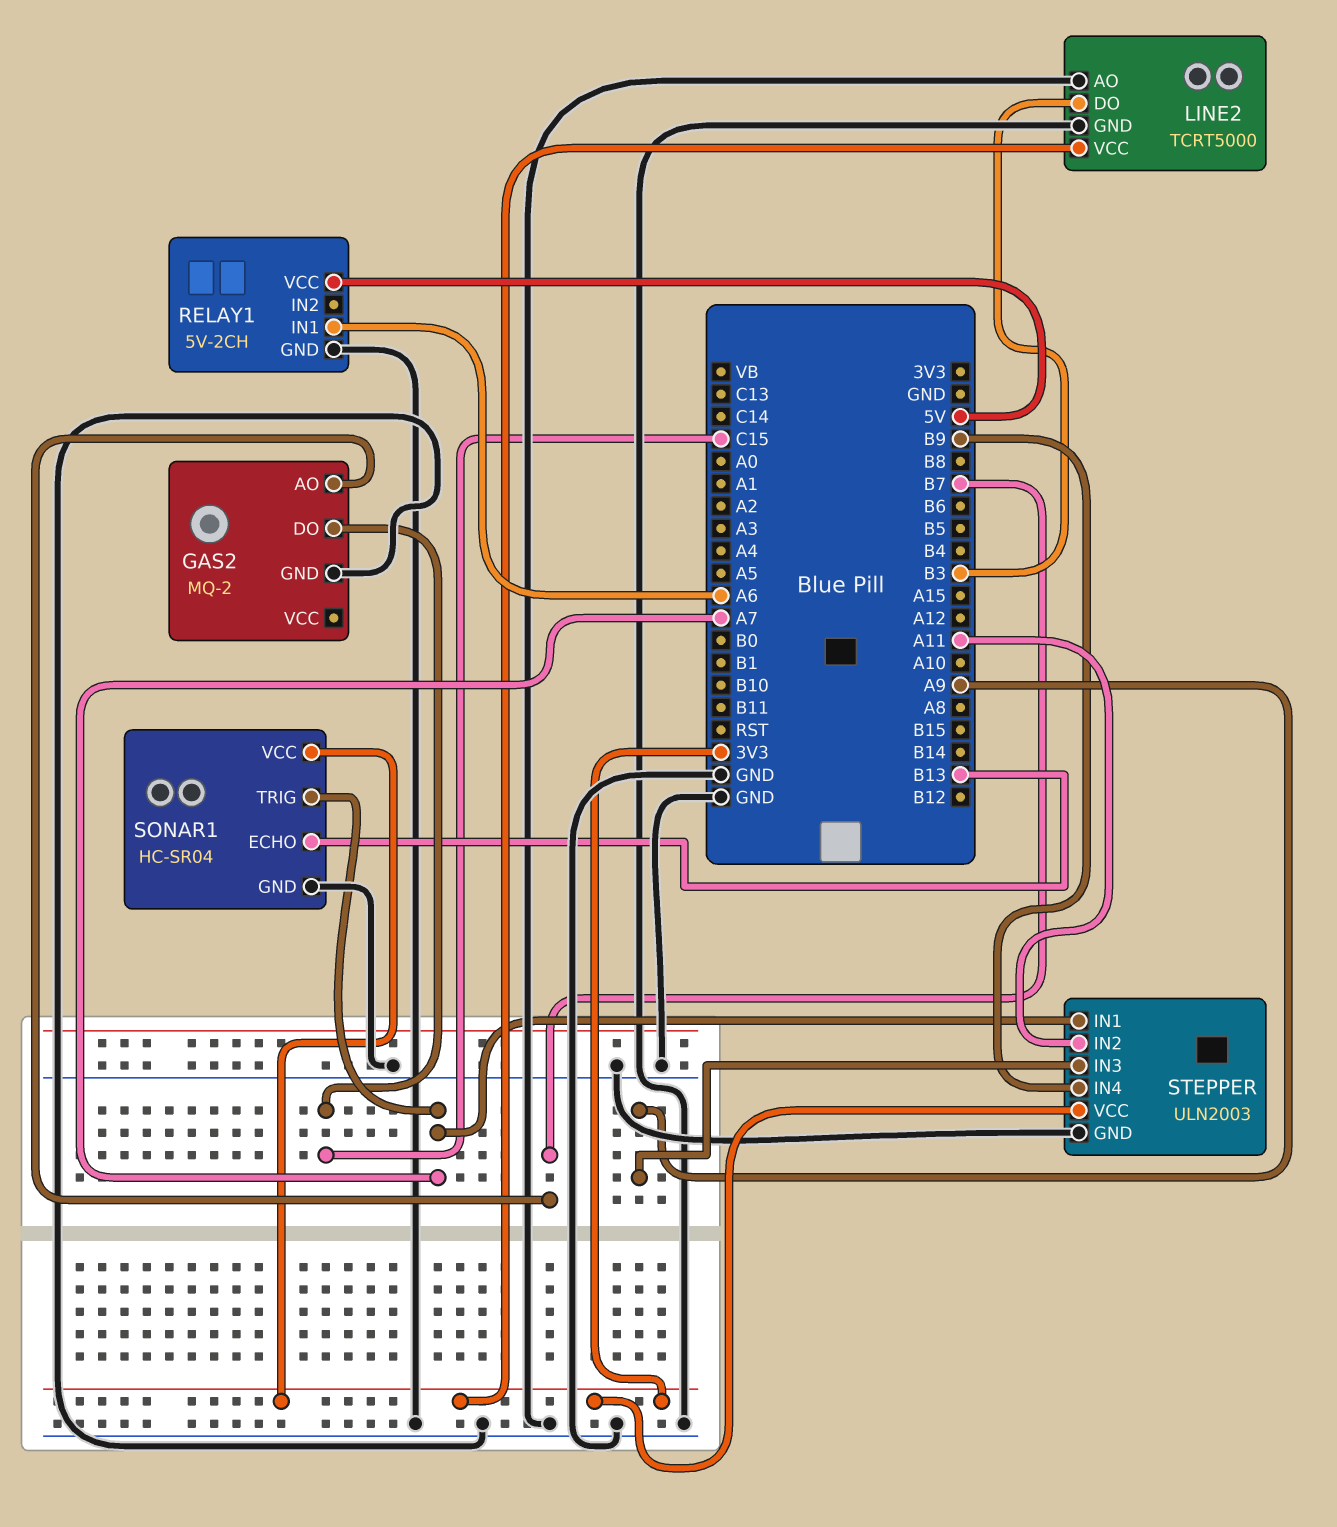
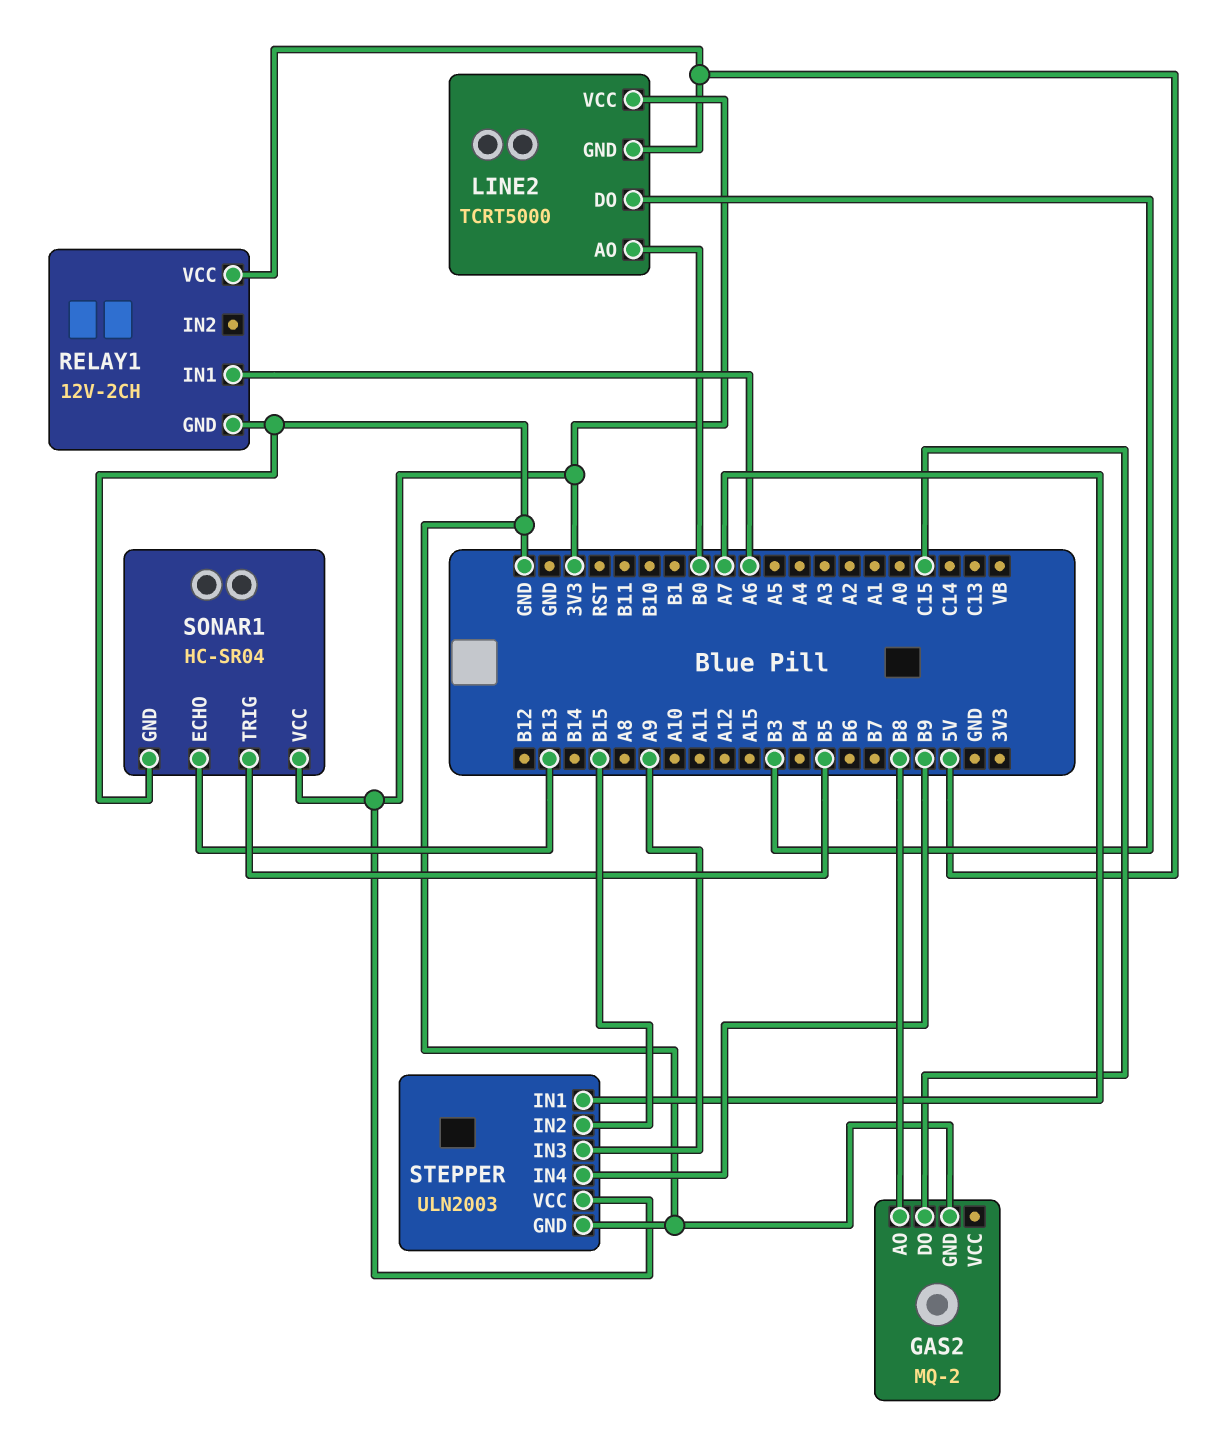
GAS2 pin AO: B7 -> B8
LINE2 pin AO: GND -> B0
LINE2 pin GND: GND -> 5V
RELAY1: 5V-2CH -> 12V-2CH
SONAR1 pin TRIG: A7 -> B5
STEPPER pin IN2: A11 -> B15

